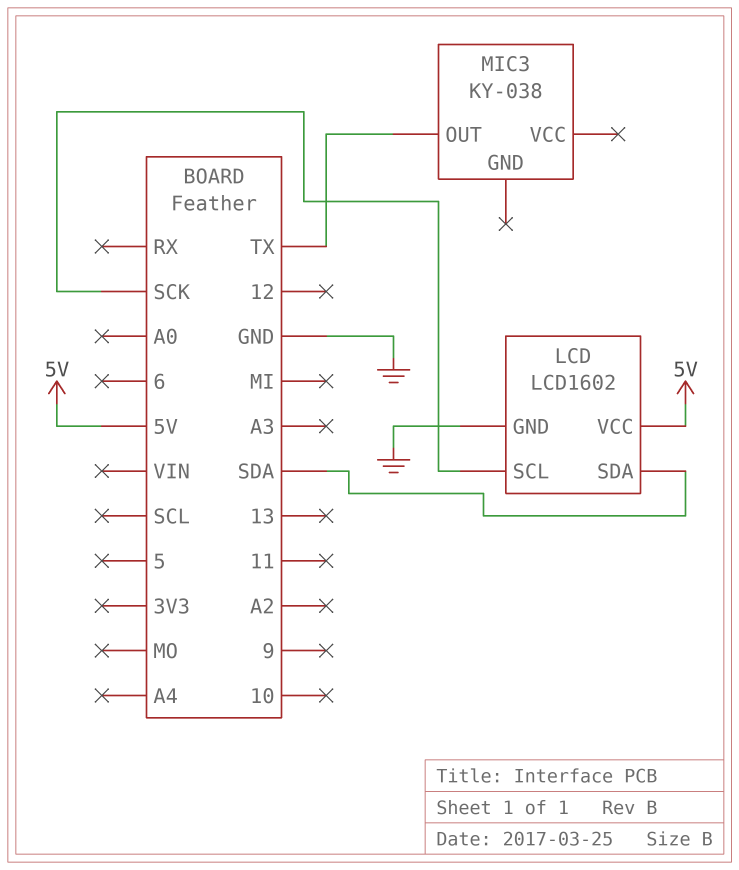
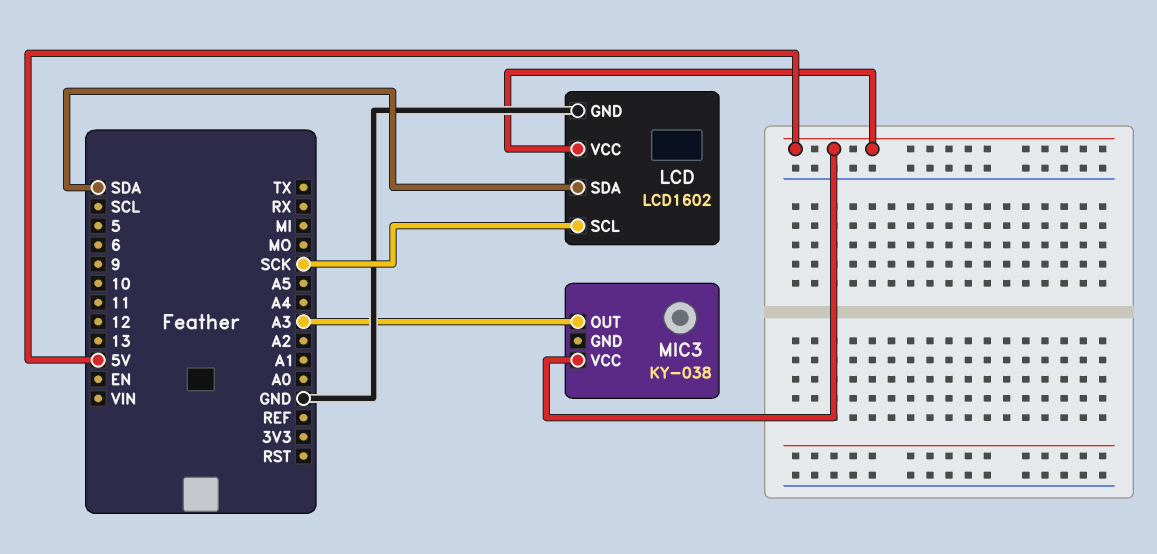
MIC3 pin OUT: TX -> A3
MIC3 pin VCC: none -> 5V

